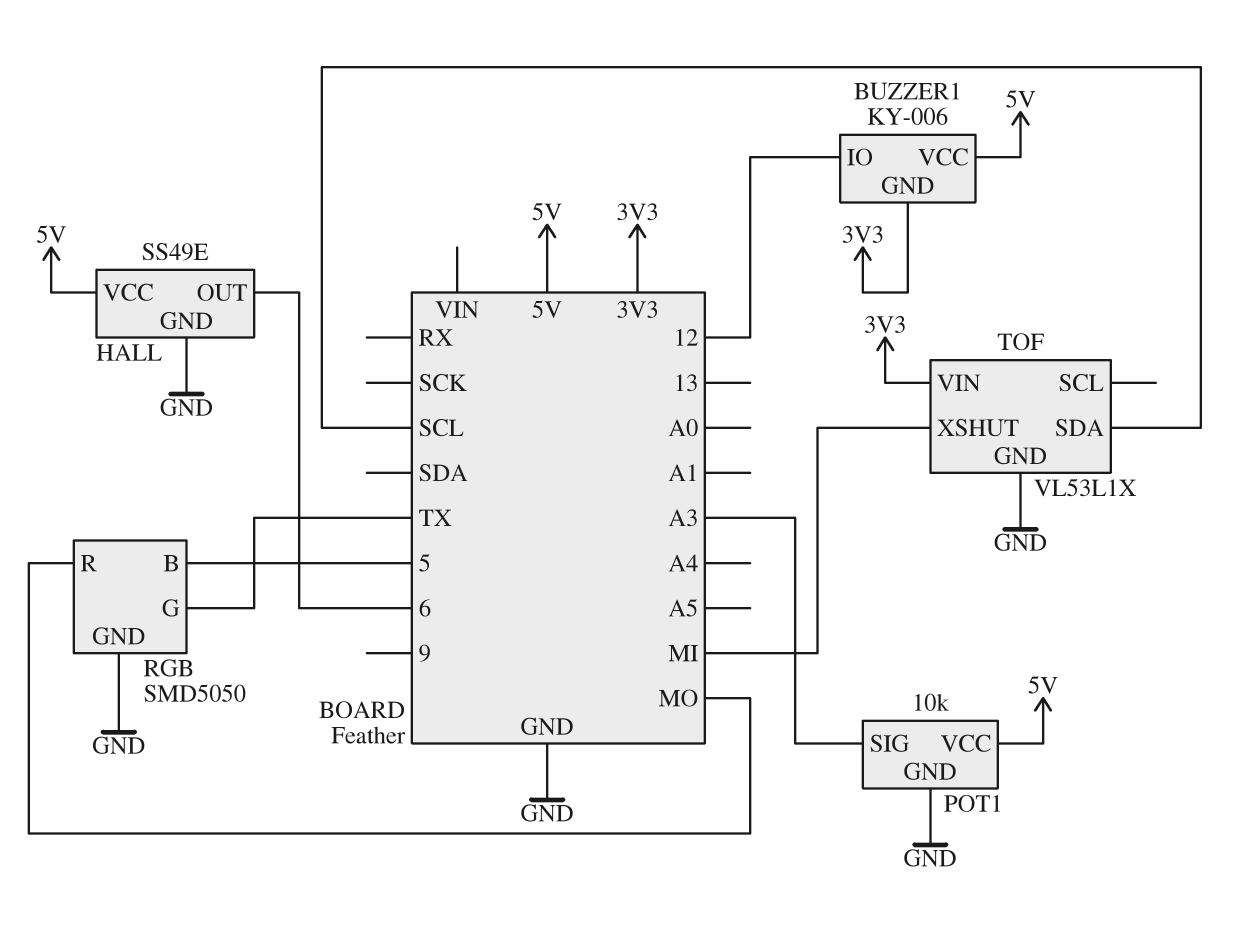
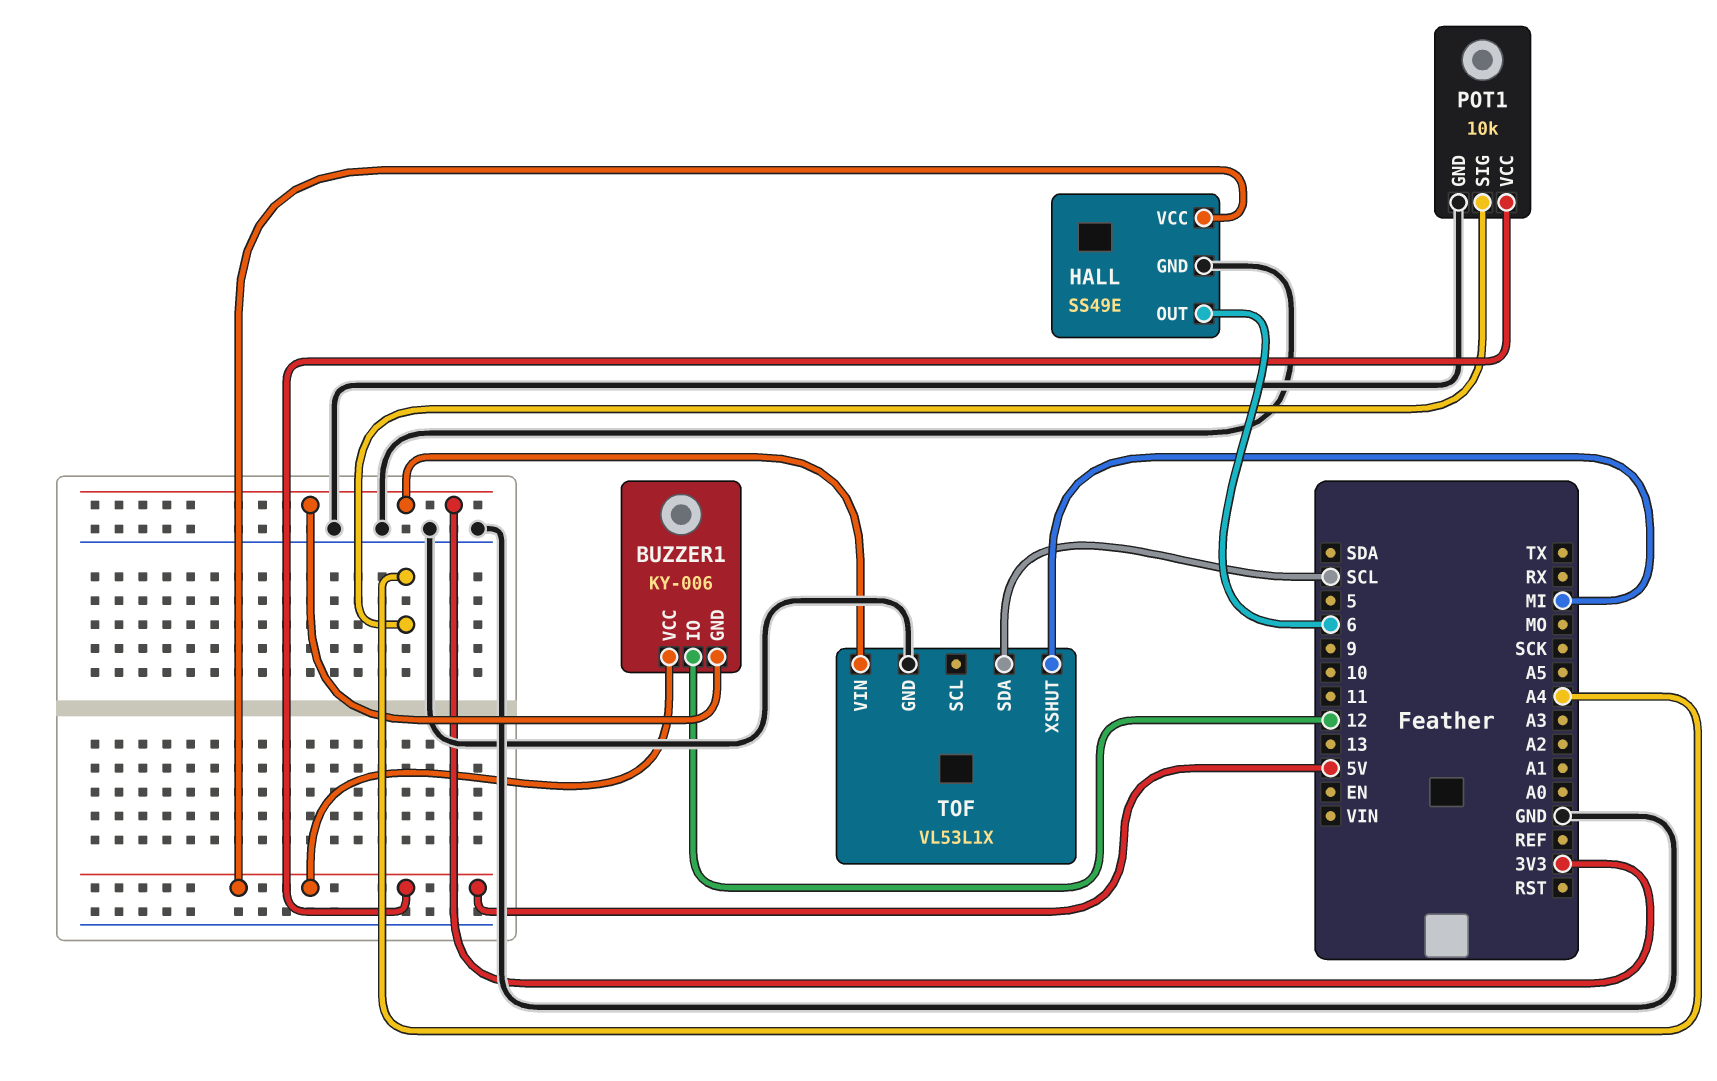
POT1 pin SIG: A3 -> A4
RGB: SMD5050 -> none
RGB pin B: 5 -> none
RGB pin G: TX -> none
RGB pin GND: GND -> none
RGB pin R: MO -> none

